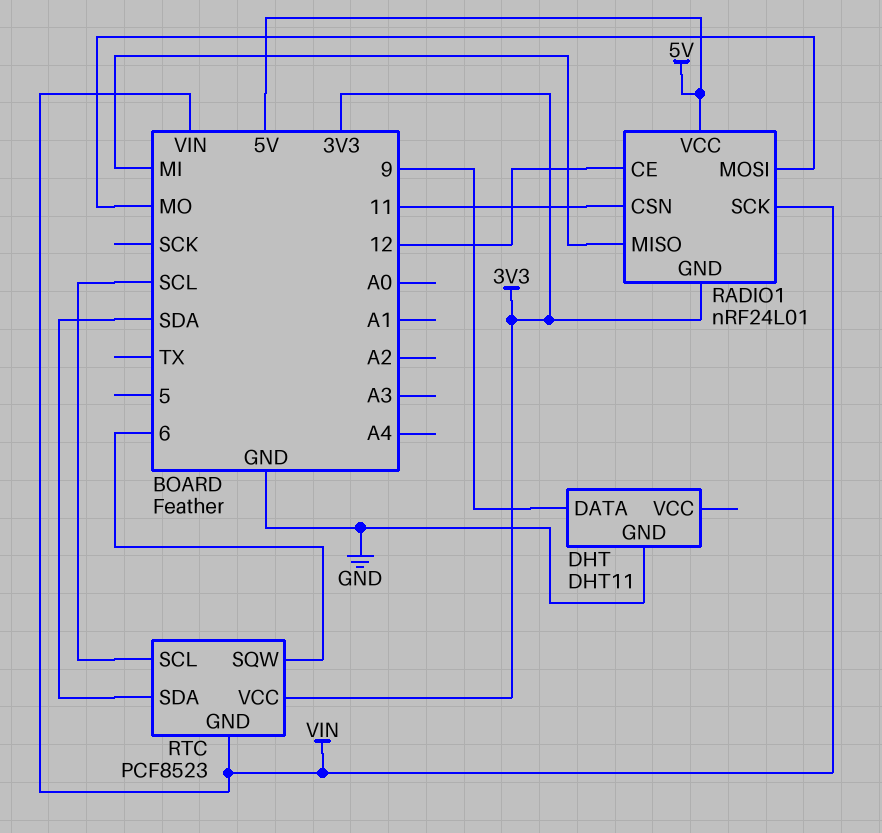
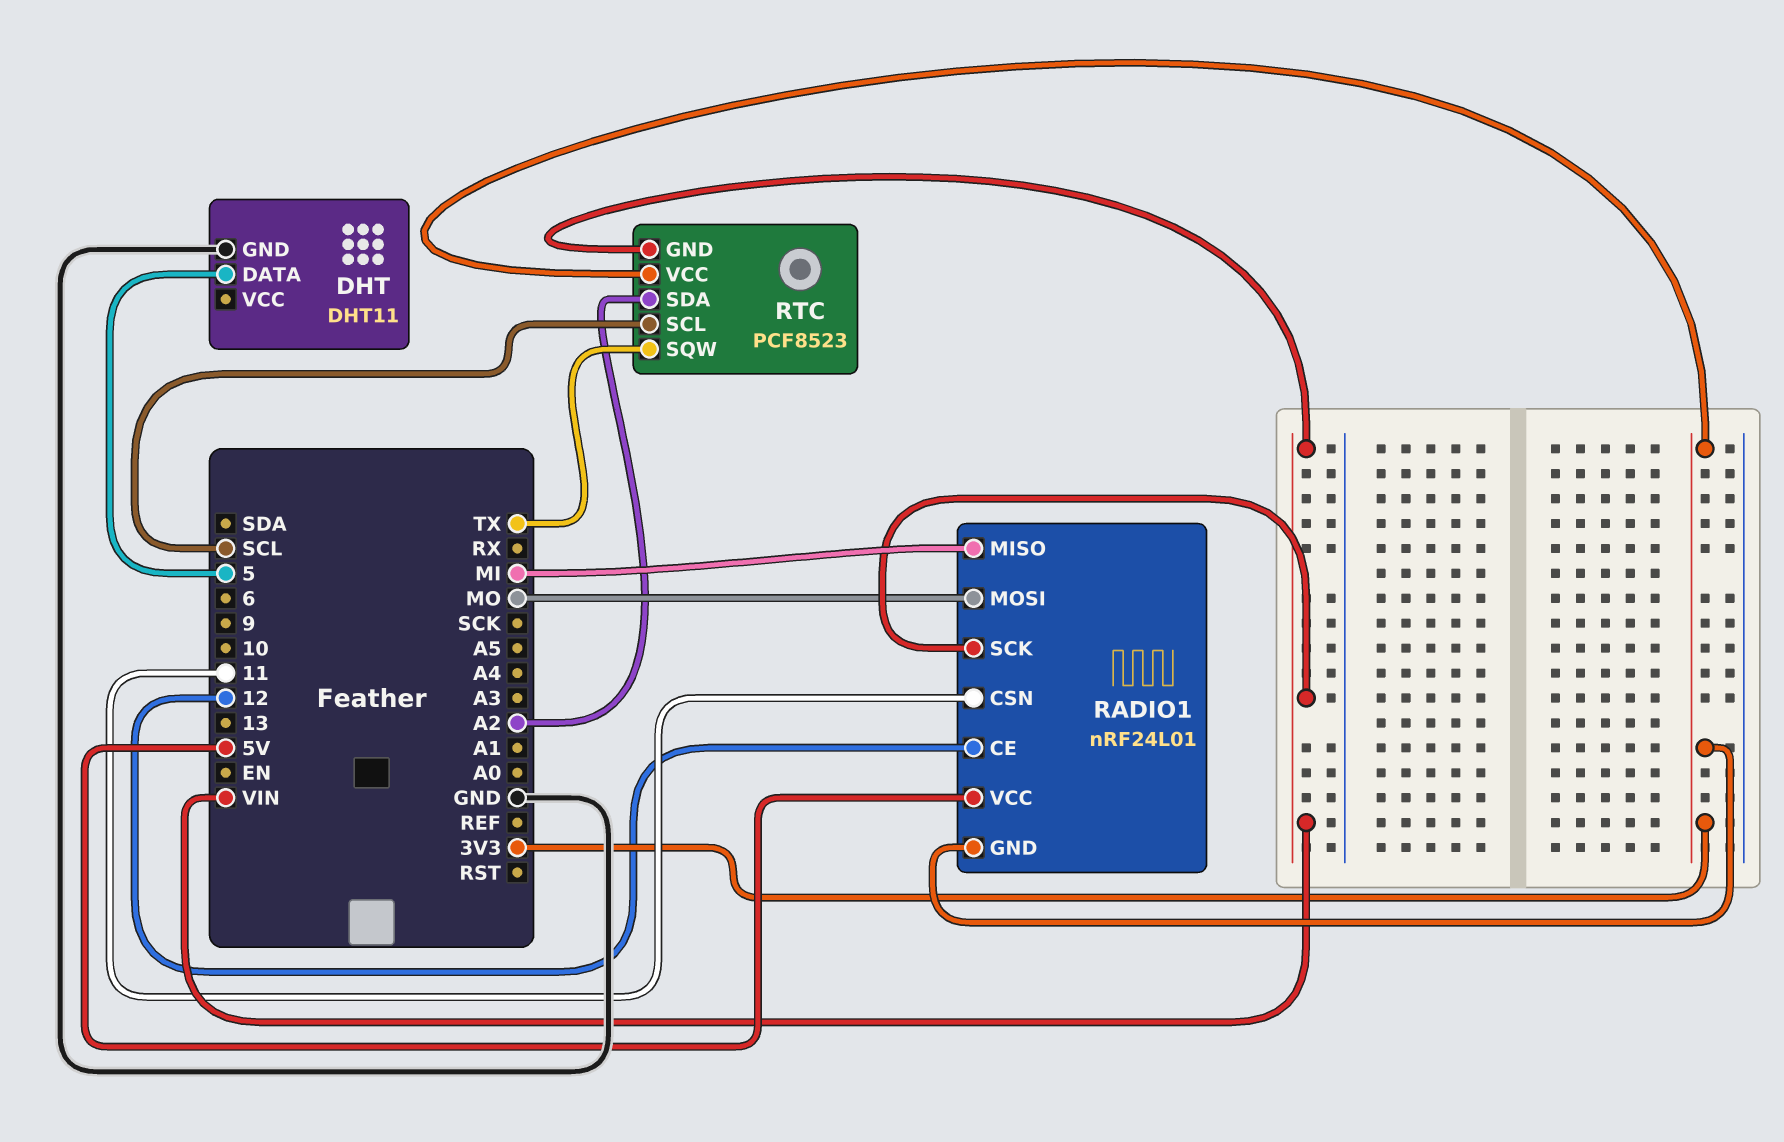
DHT pin DATA: 9 -> 5
RTC pin SDA: SDA -> A2
RTC pin SQW: 6 -> TX

